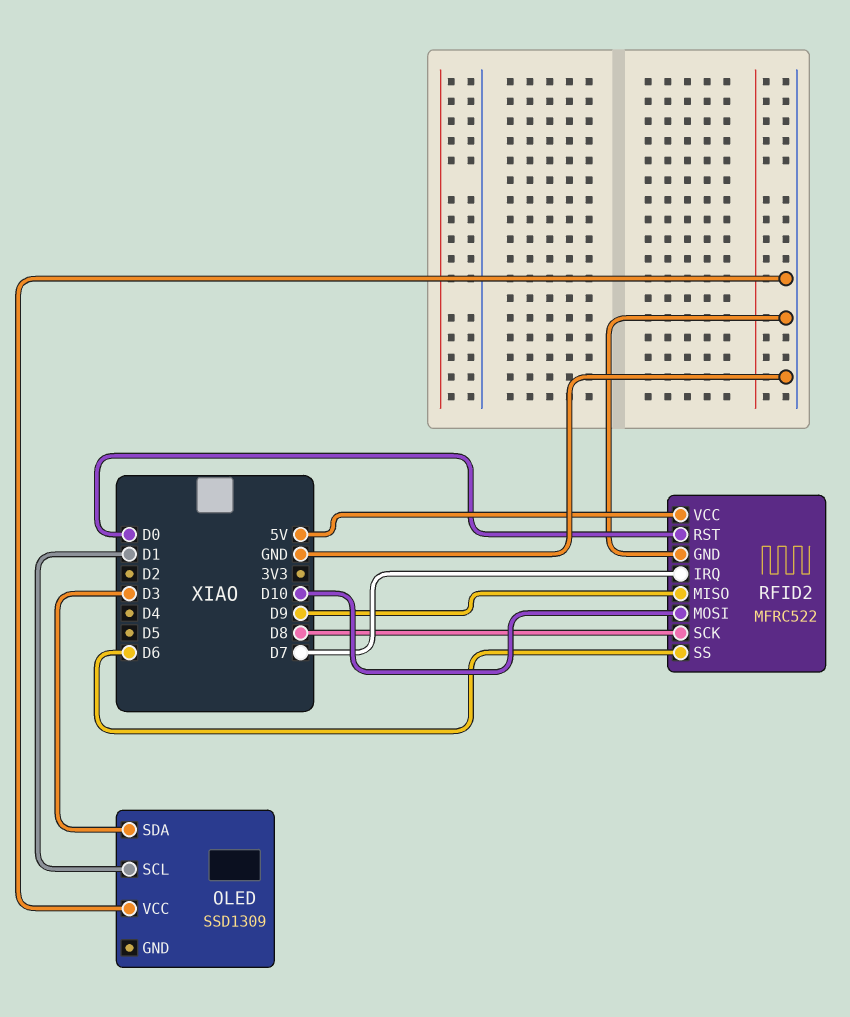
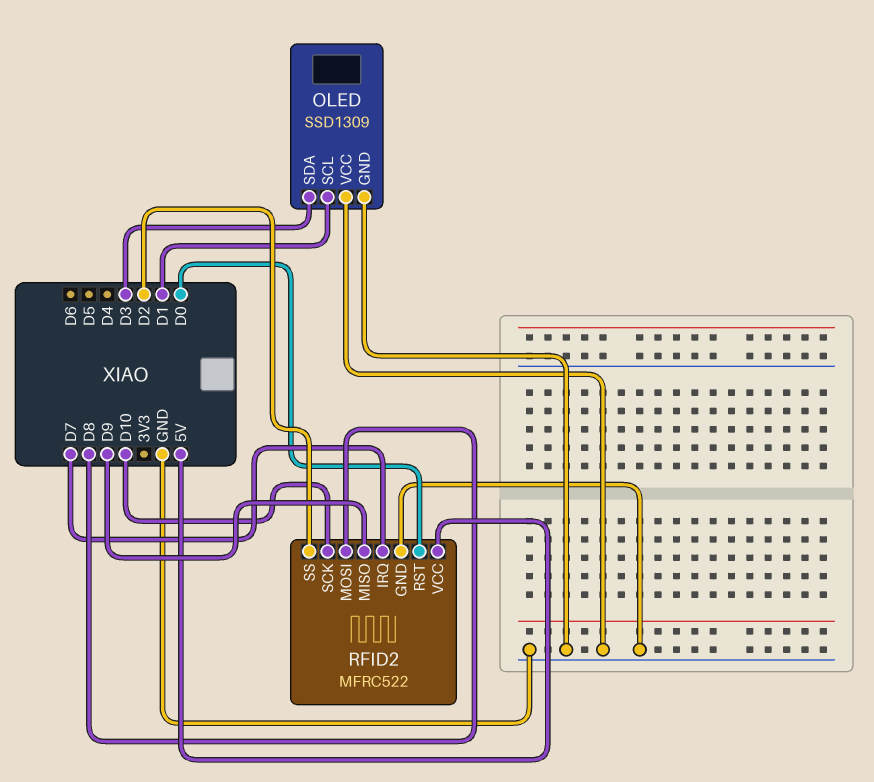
OLED pin GND: none -> GND
RFID2 pin MOSI: D10 -> D8
RFID2 pin SCK: D8 -> D10
RFID2 pin SS: D6 -> D2

